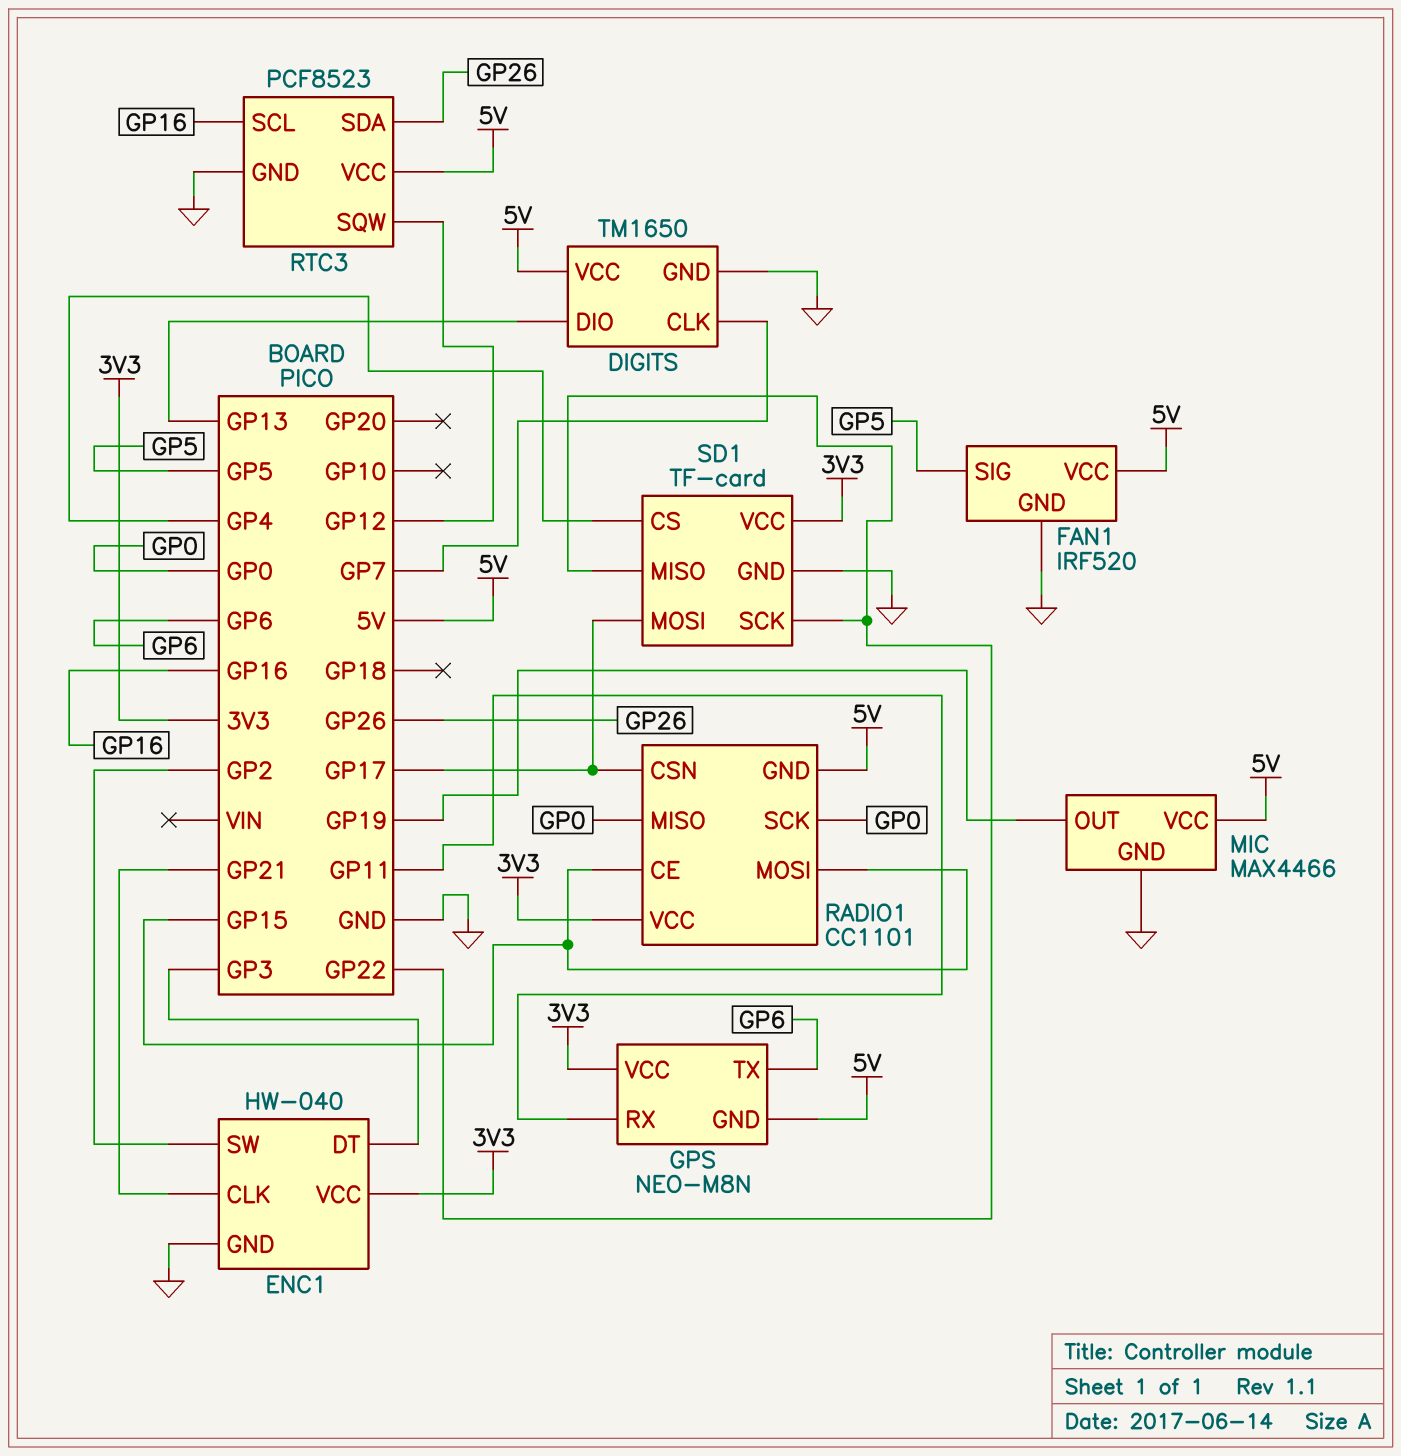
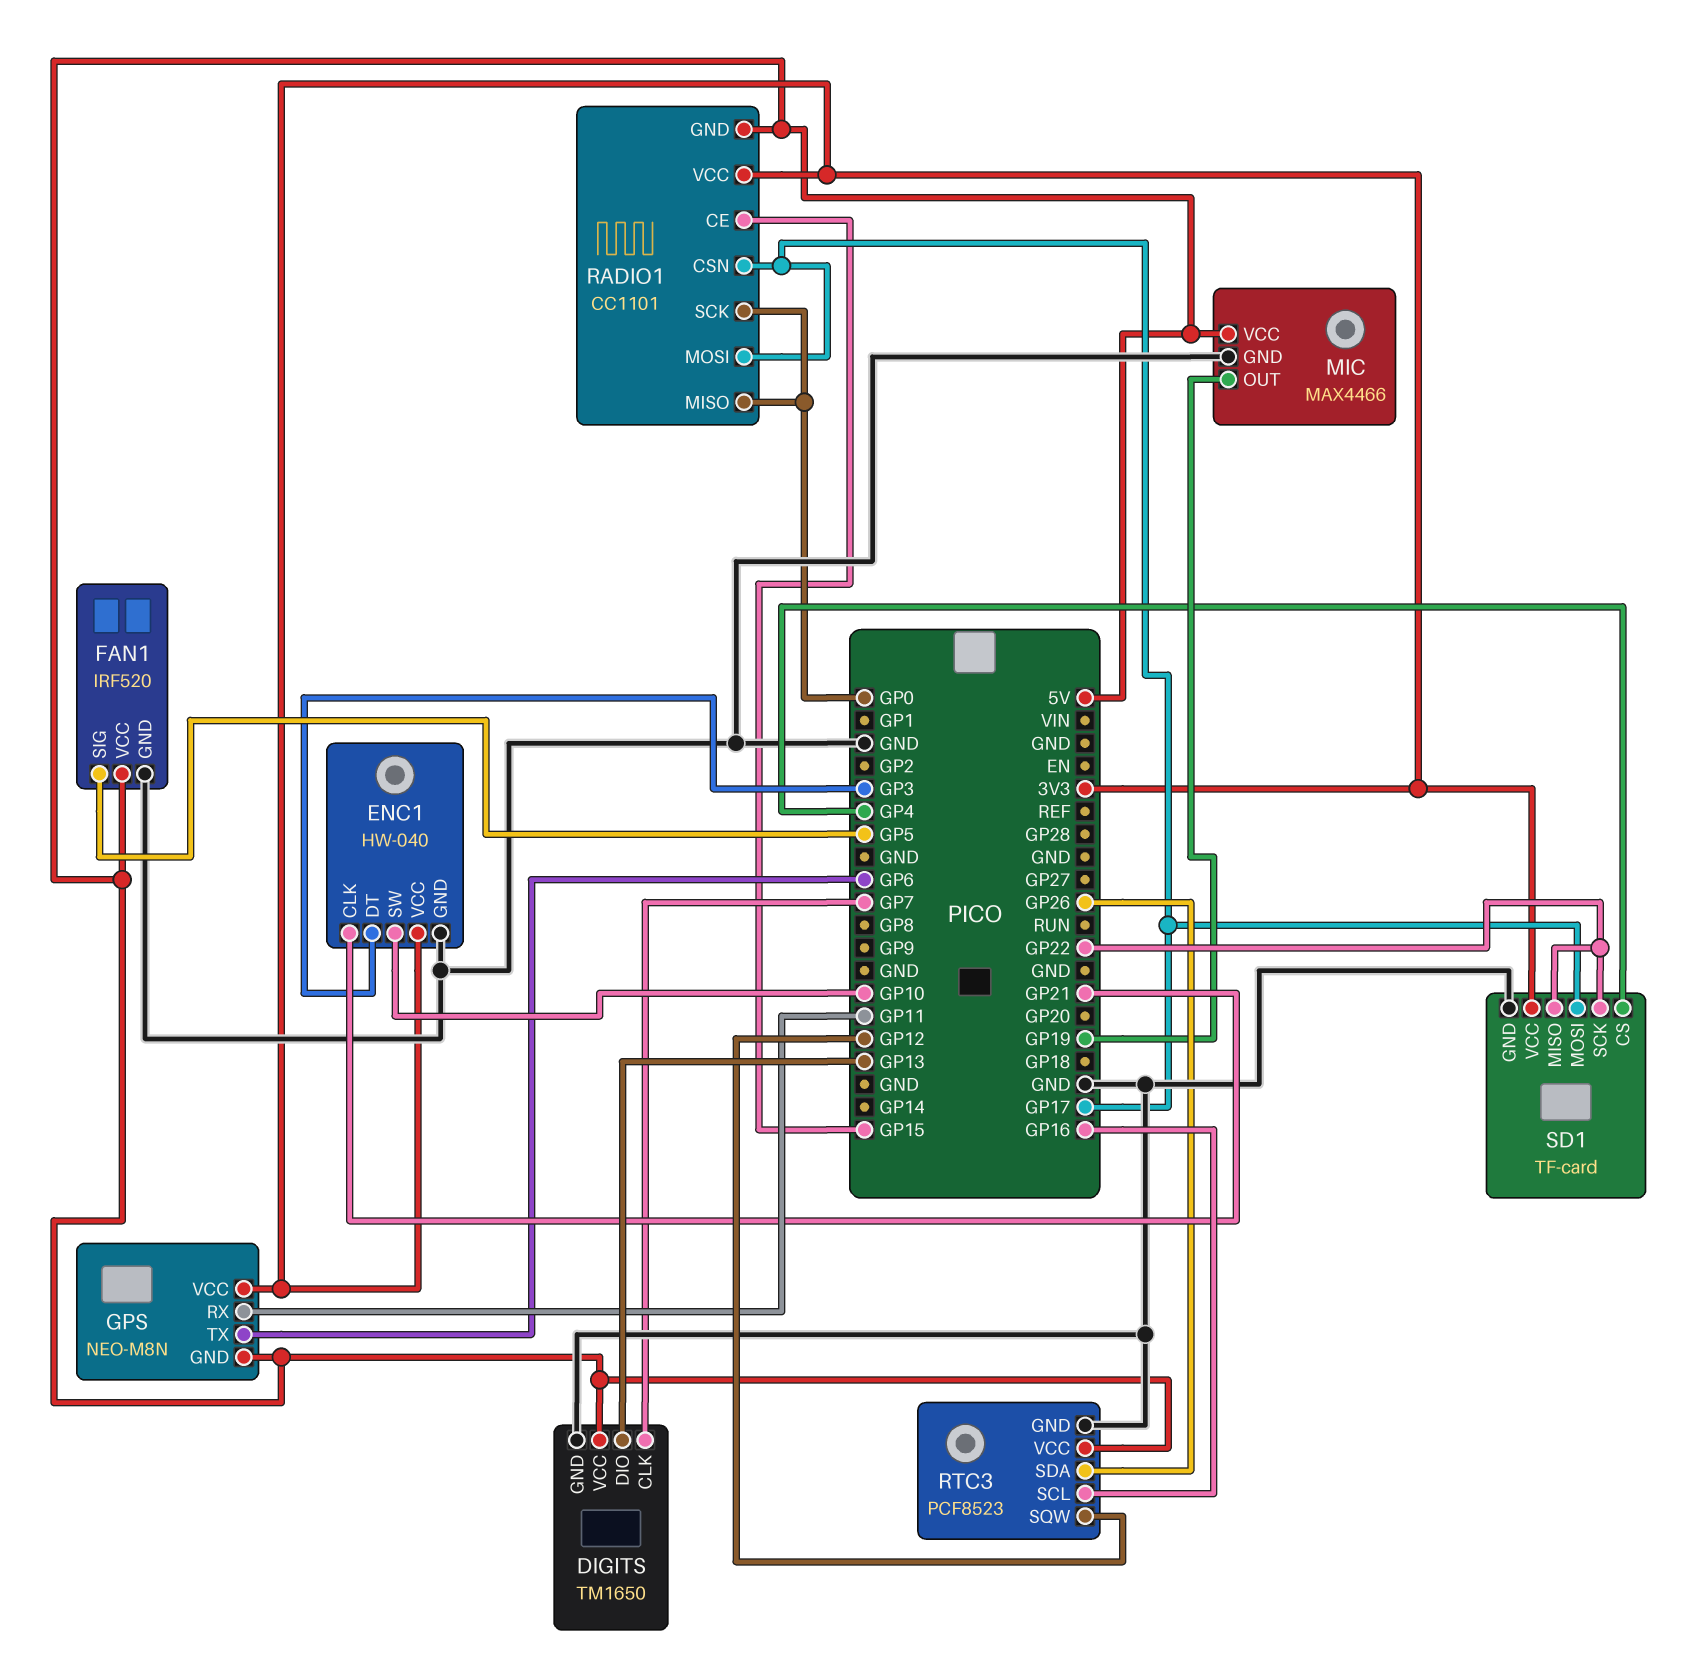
ENC1 pin SW: GP2 -> GP10
RADIO1 pin MOSI: GP15 -> GP17

